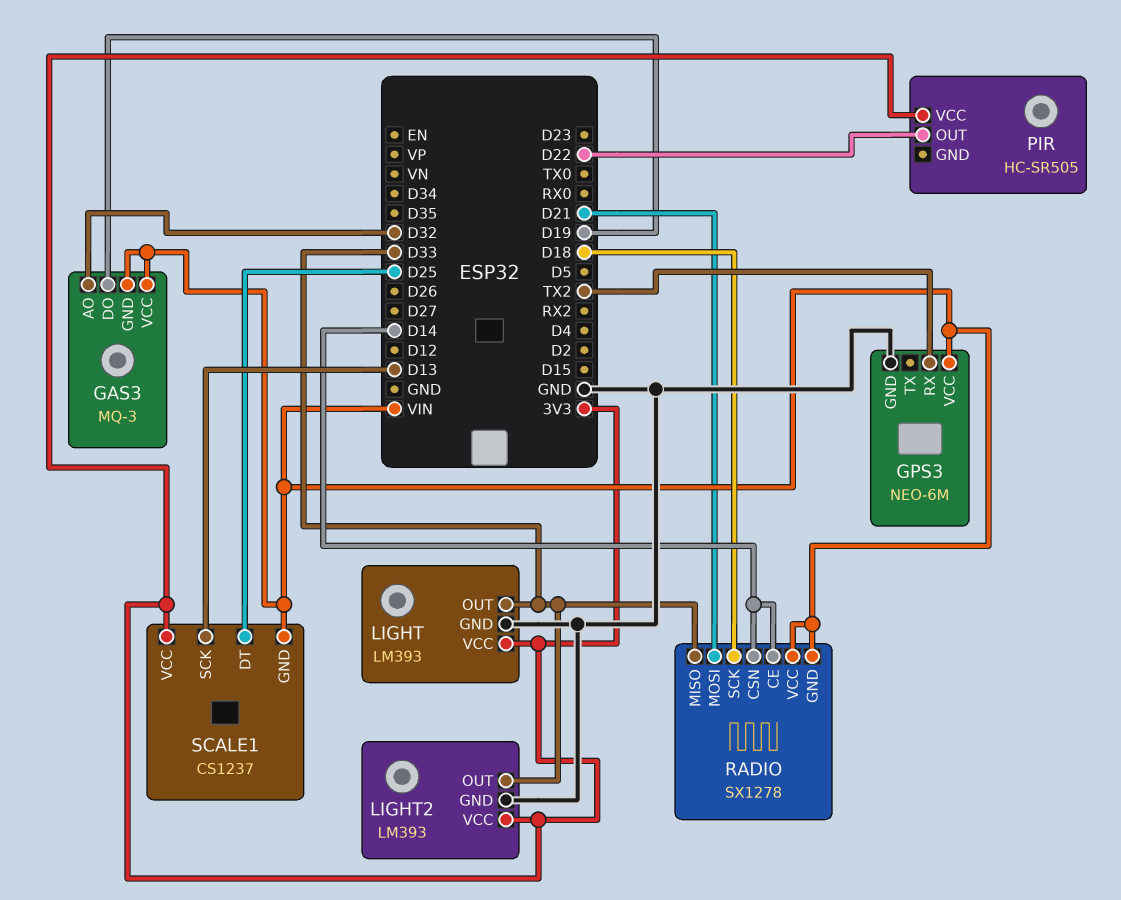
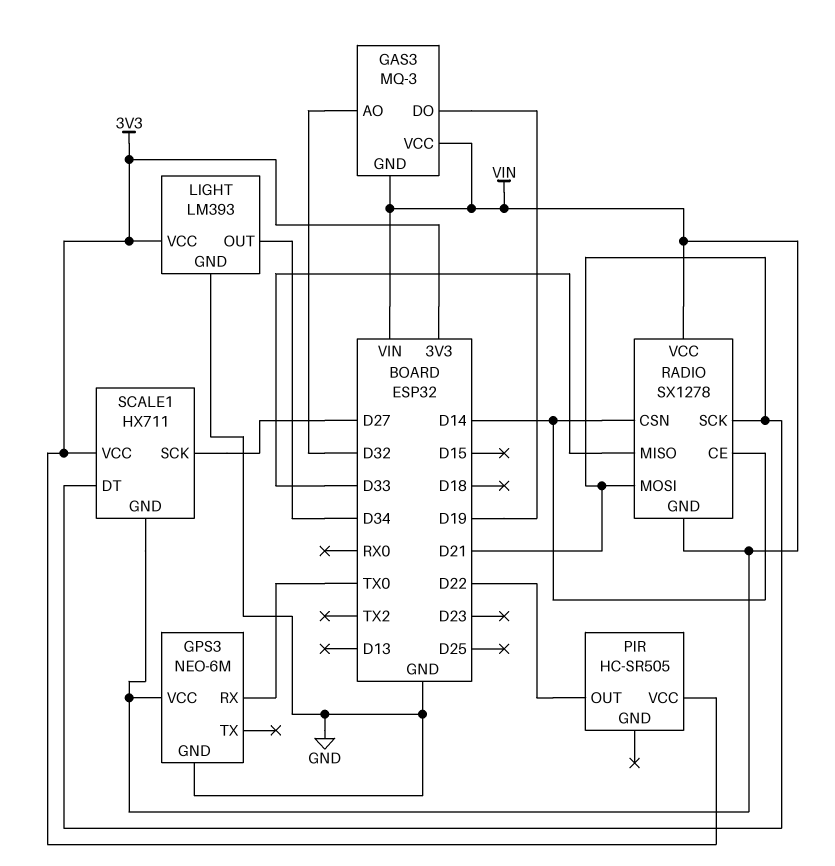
GPS3 pin RX: TX2 -> TX0
LIGHT pin OUT: D33 -> D34
LIGHT2: LM393 -> none
LIGHT2 pin GND: GND -> none
LIGHT2 pin OUT: D33 -> none
LIGHT2 pin VCC: 3V3 -> none
RADIO pin SCK: D18 -> D21
SCALE1: CS1237 -> HX711
SCALE1 pin DT: D25 -> D21
SCALE1 pin SCK: D13 -> D27

